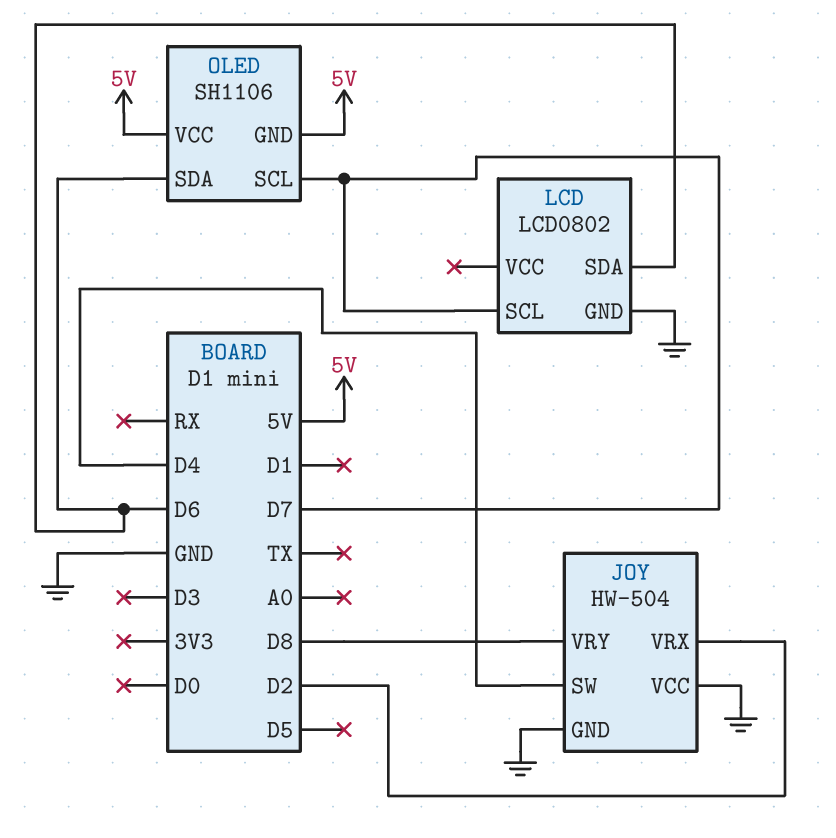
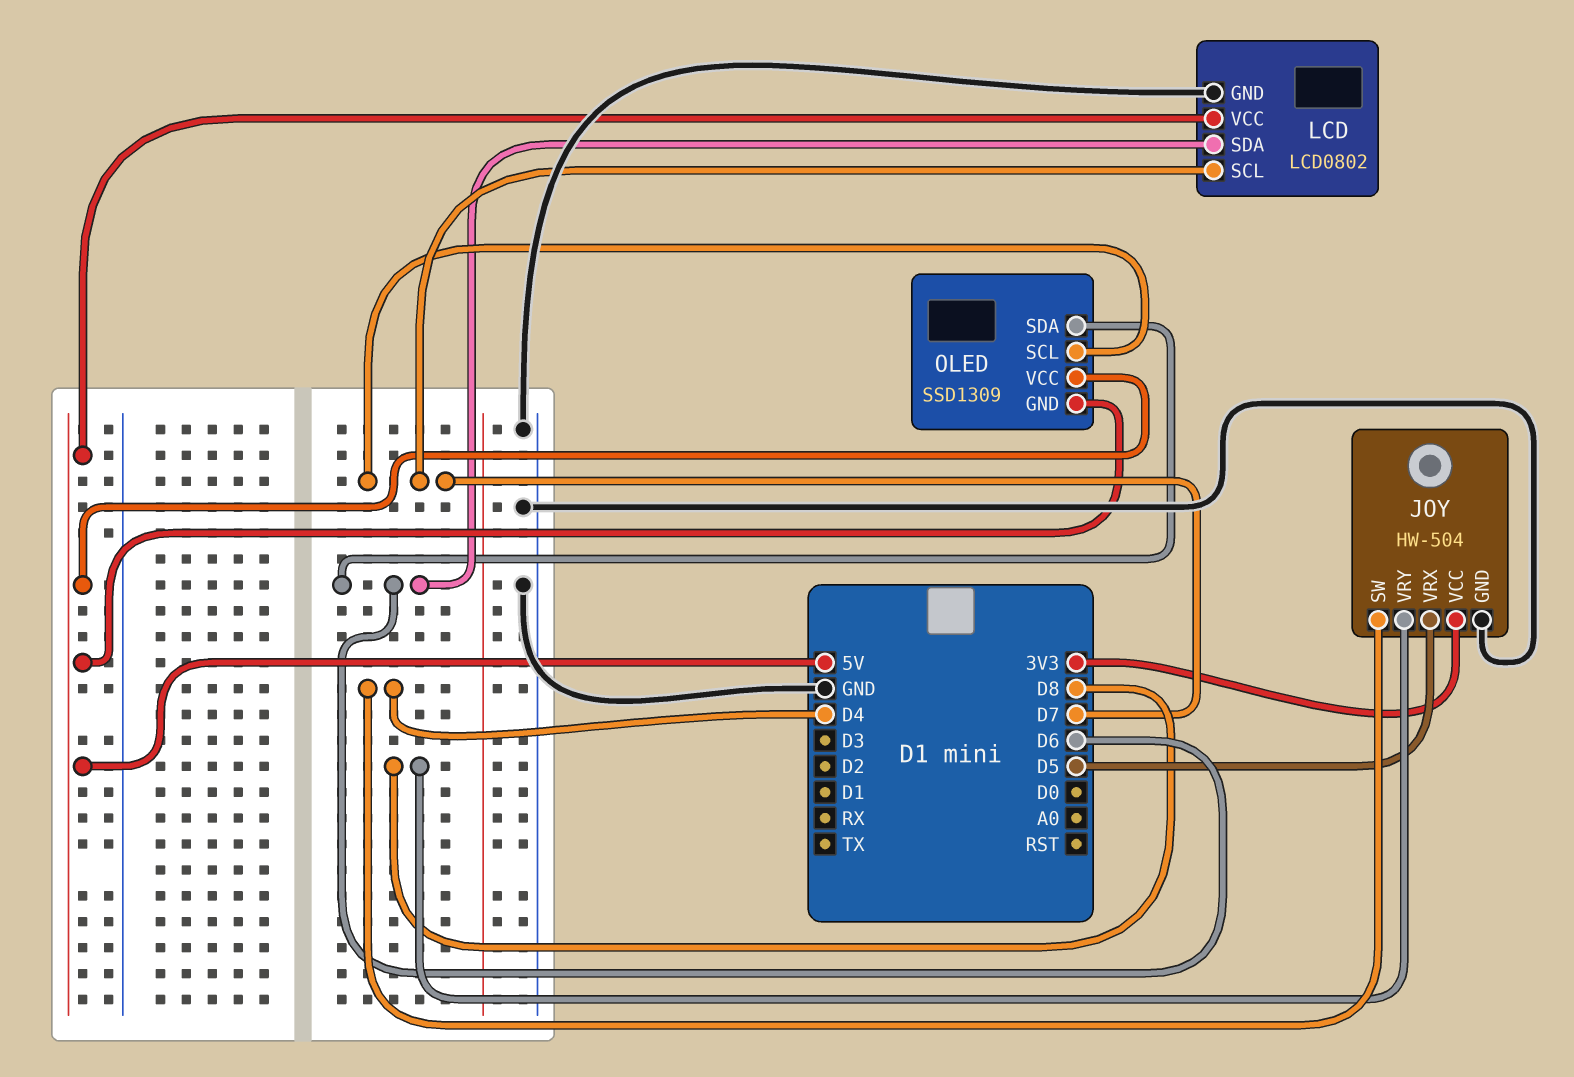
JOY pin VCC: GND -> 3V3
JOY pin VRX: D2 -> D5
LCD pin VCC: none -> 5V
OLED: SH1106 -> SSD1309

